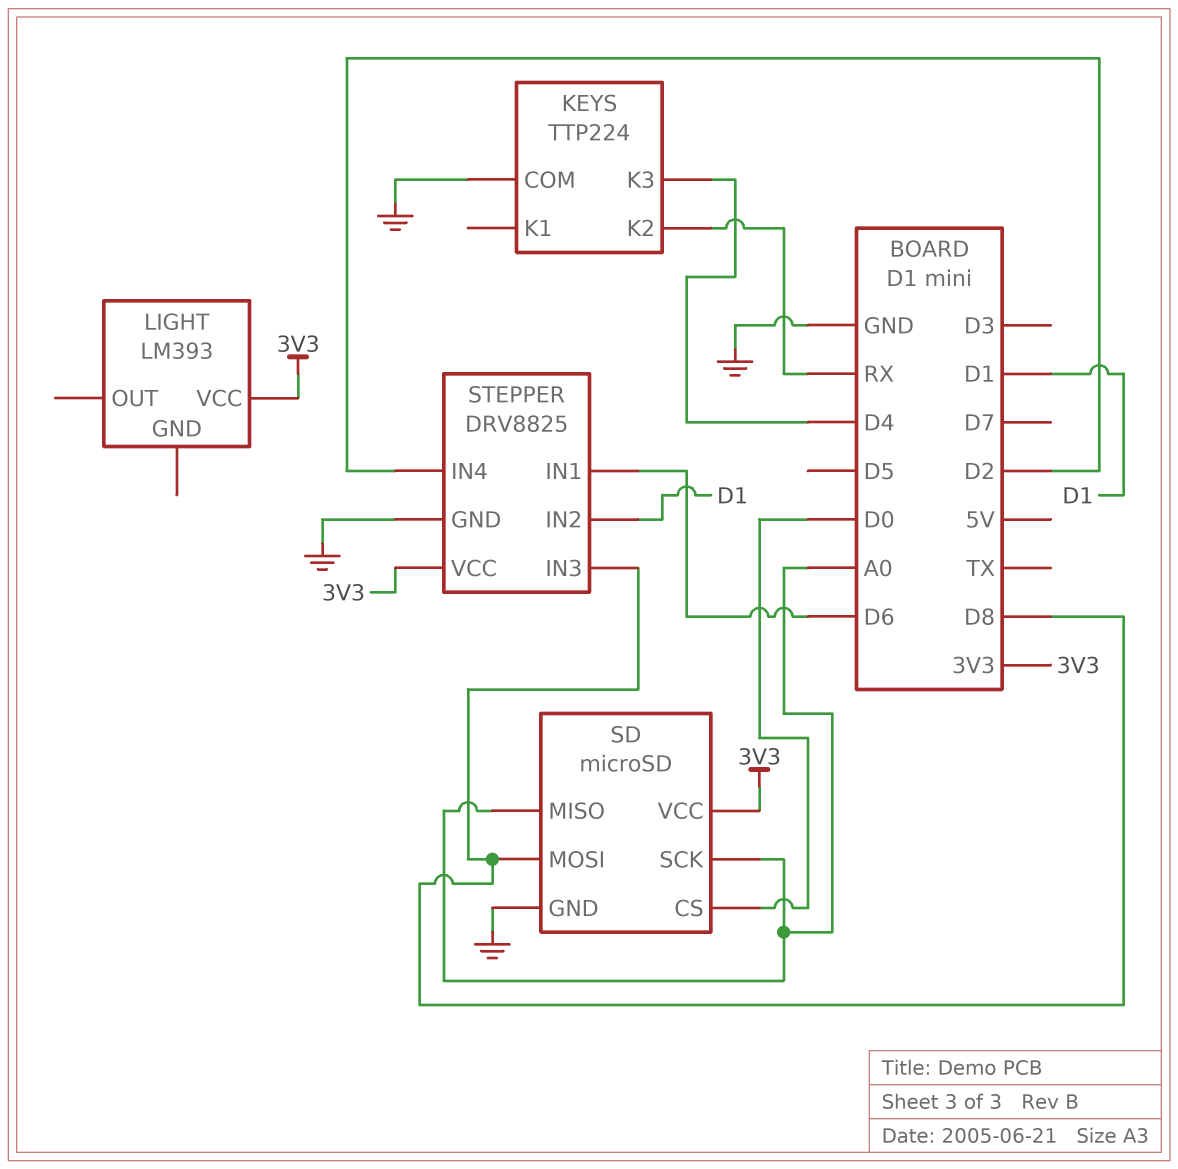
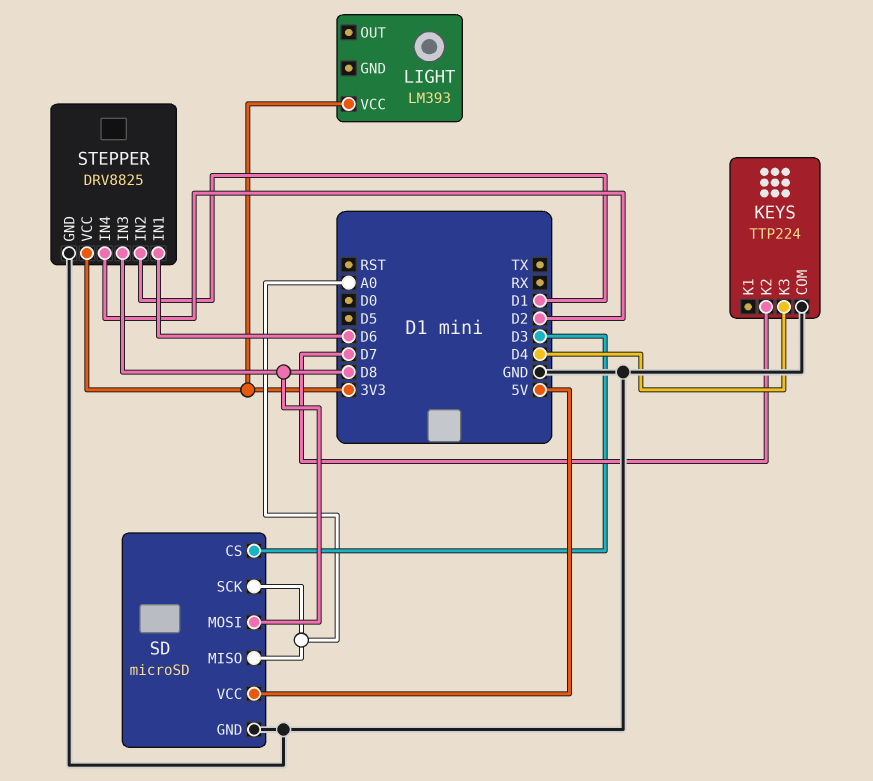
KEYS pin K2: RX -> D7
SD pin CS: D0 -> D3
SD pin VCC: 3V3 -> 5V

